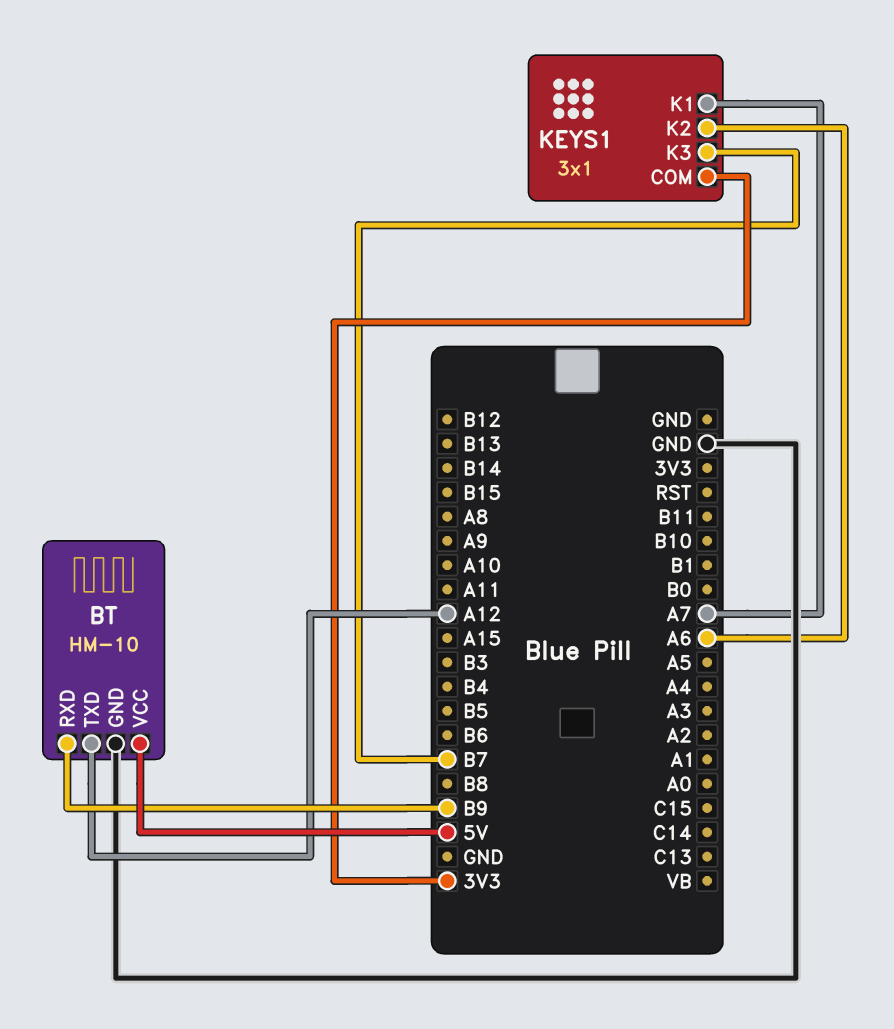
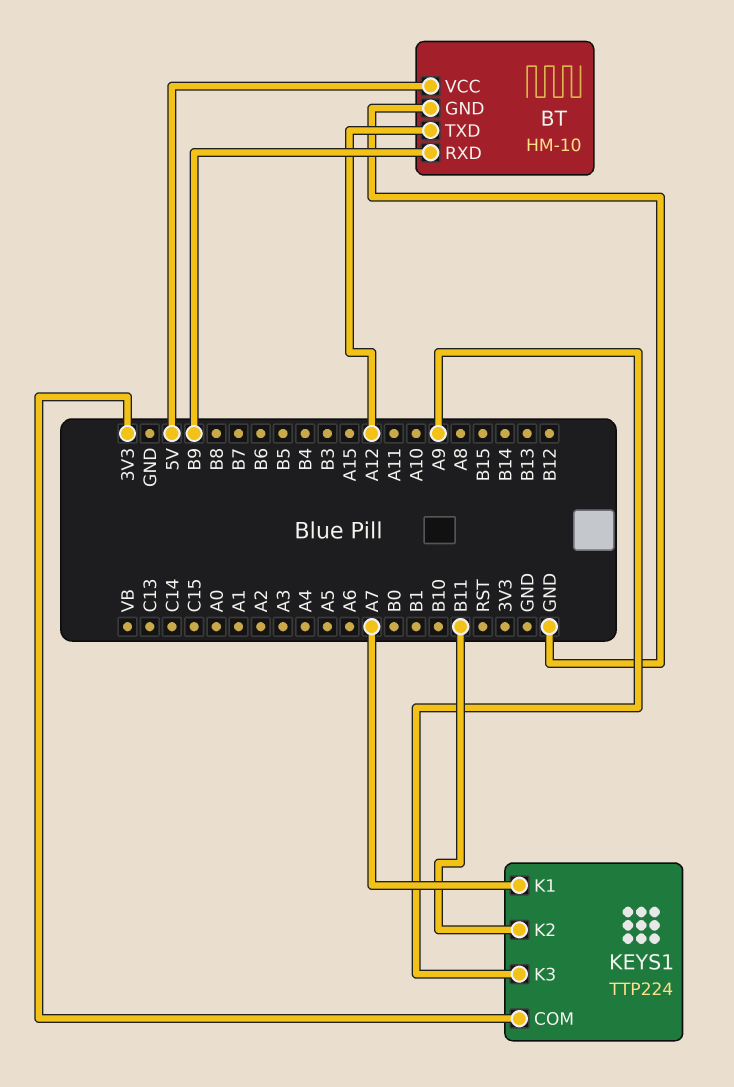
KEYS1: 3x1 -> TTP224
KEYS1 pin K2: A6 -> B11
KEYS1 pin K3: B7 -> A9

